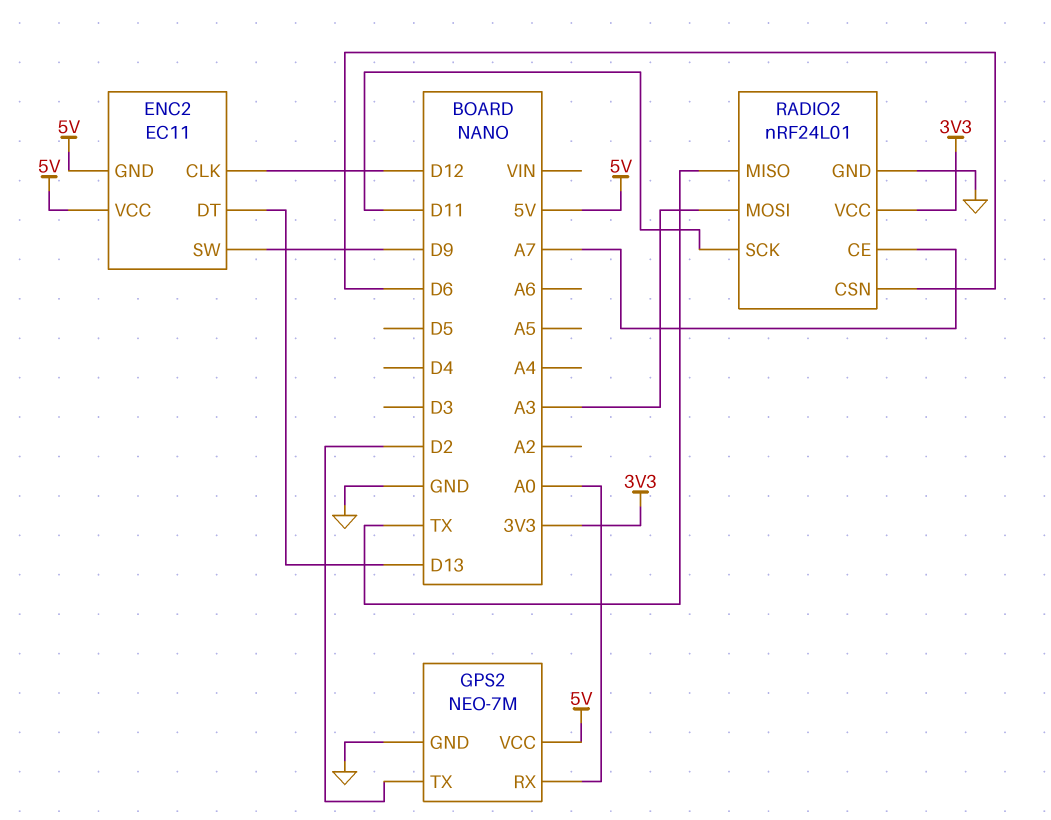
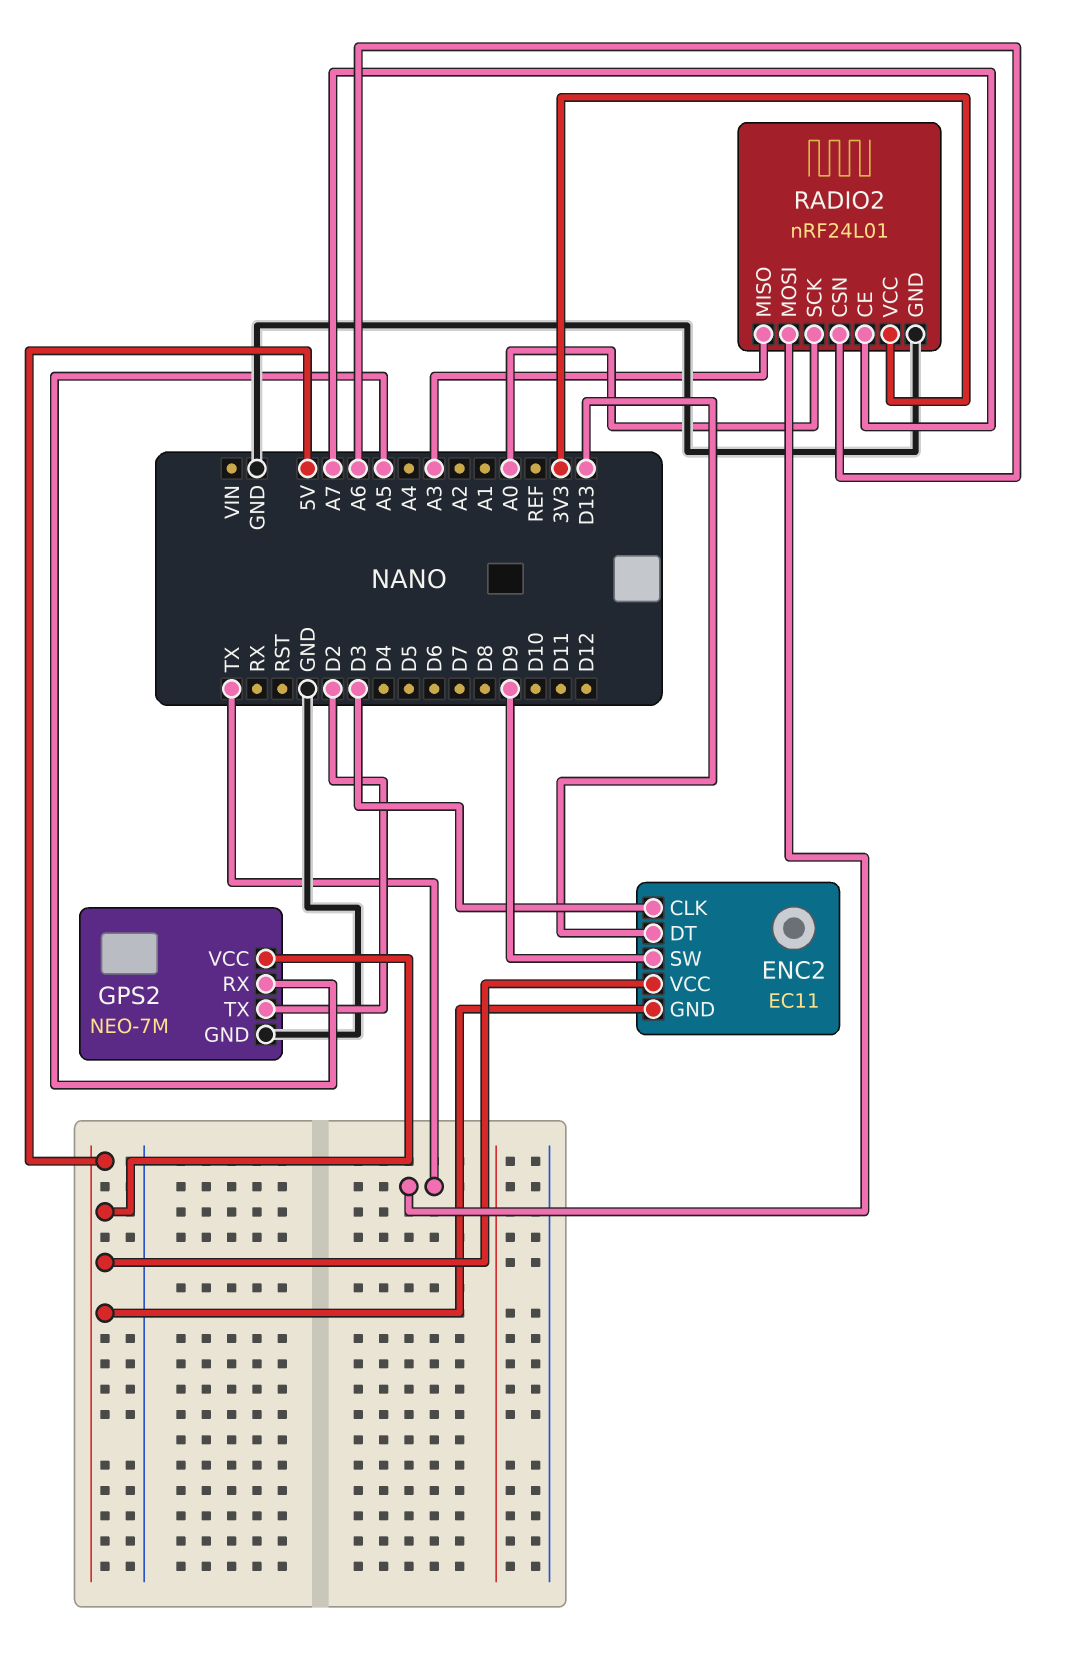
ENC2 pin CLK: D12 -> D3
GPS2 pin RX: A0 -> A5
RADIO2 pin CSN: D6 -> A6
RADIO2 pin MISO: TX -> A3
RADIO2 pin MOSI: A3 -> TX
RADIO2 pin SCK: D11 -> A0

